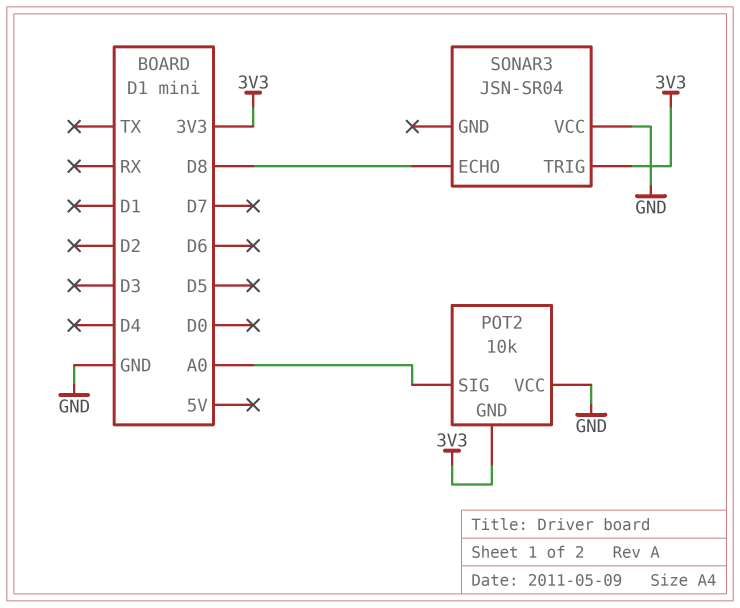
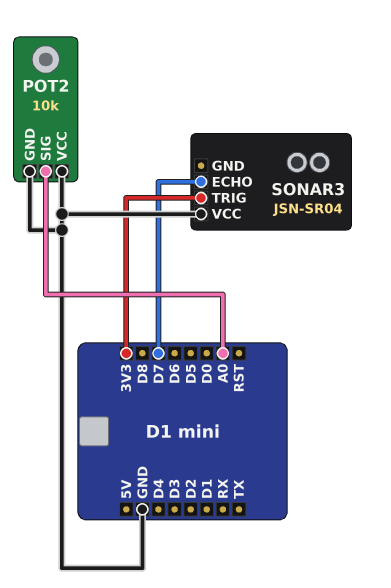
POT2 pin GND: 3V3 -> GND
SONAR3 pin ECHO: D8 -> D7

